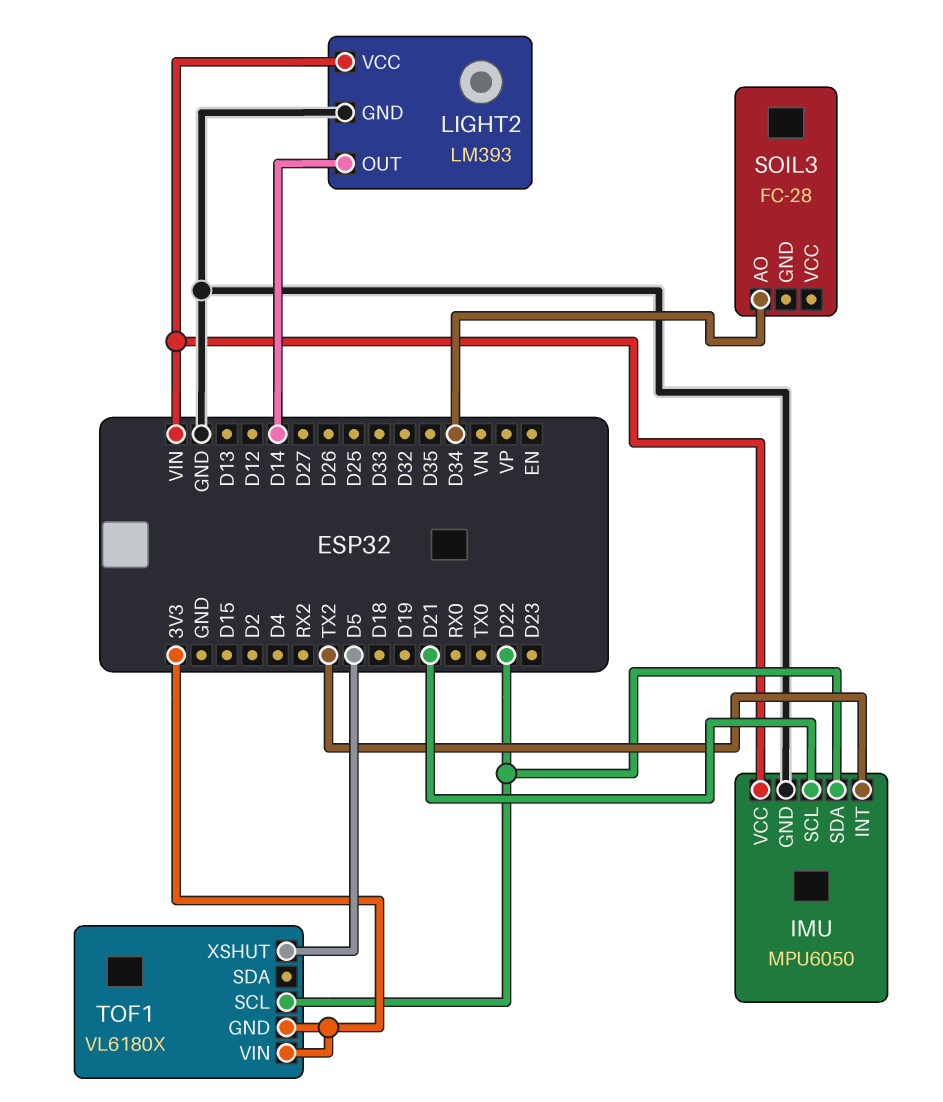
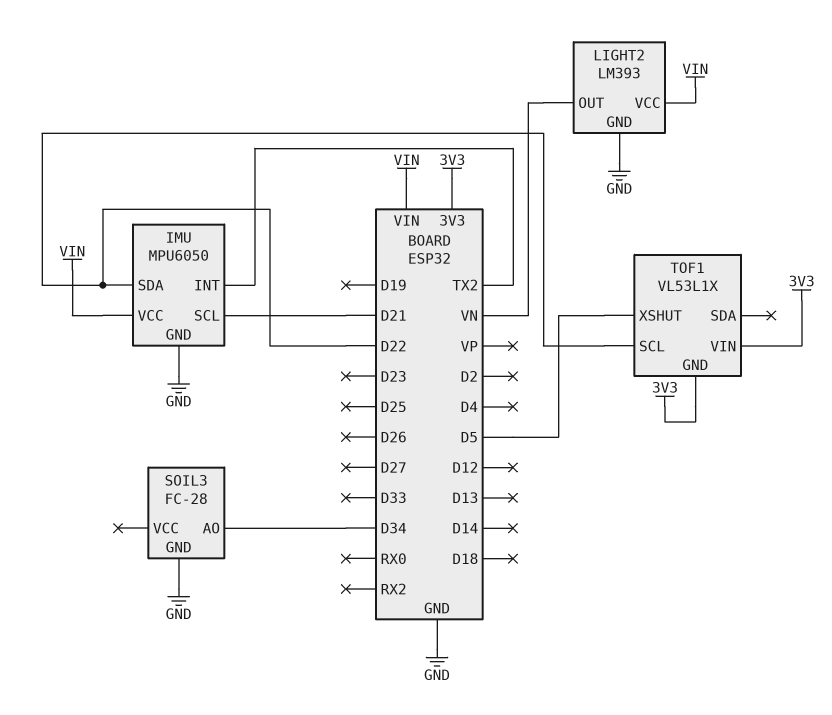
LIGHT2 pin OUT: D14 -> VN
SOIL3 pin GND: none -> GND
TOF1: VL6180X -> VL53L1X

